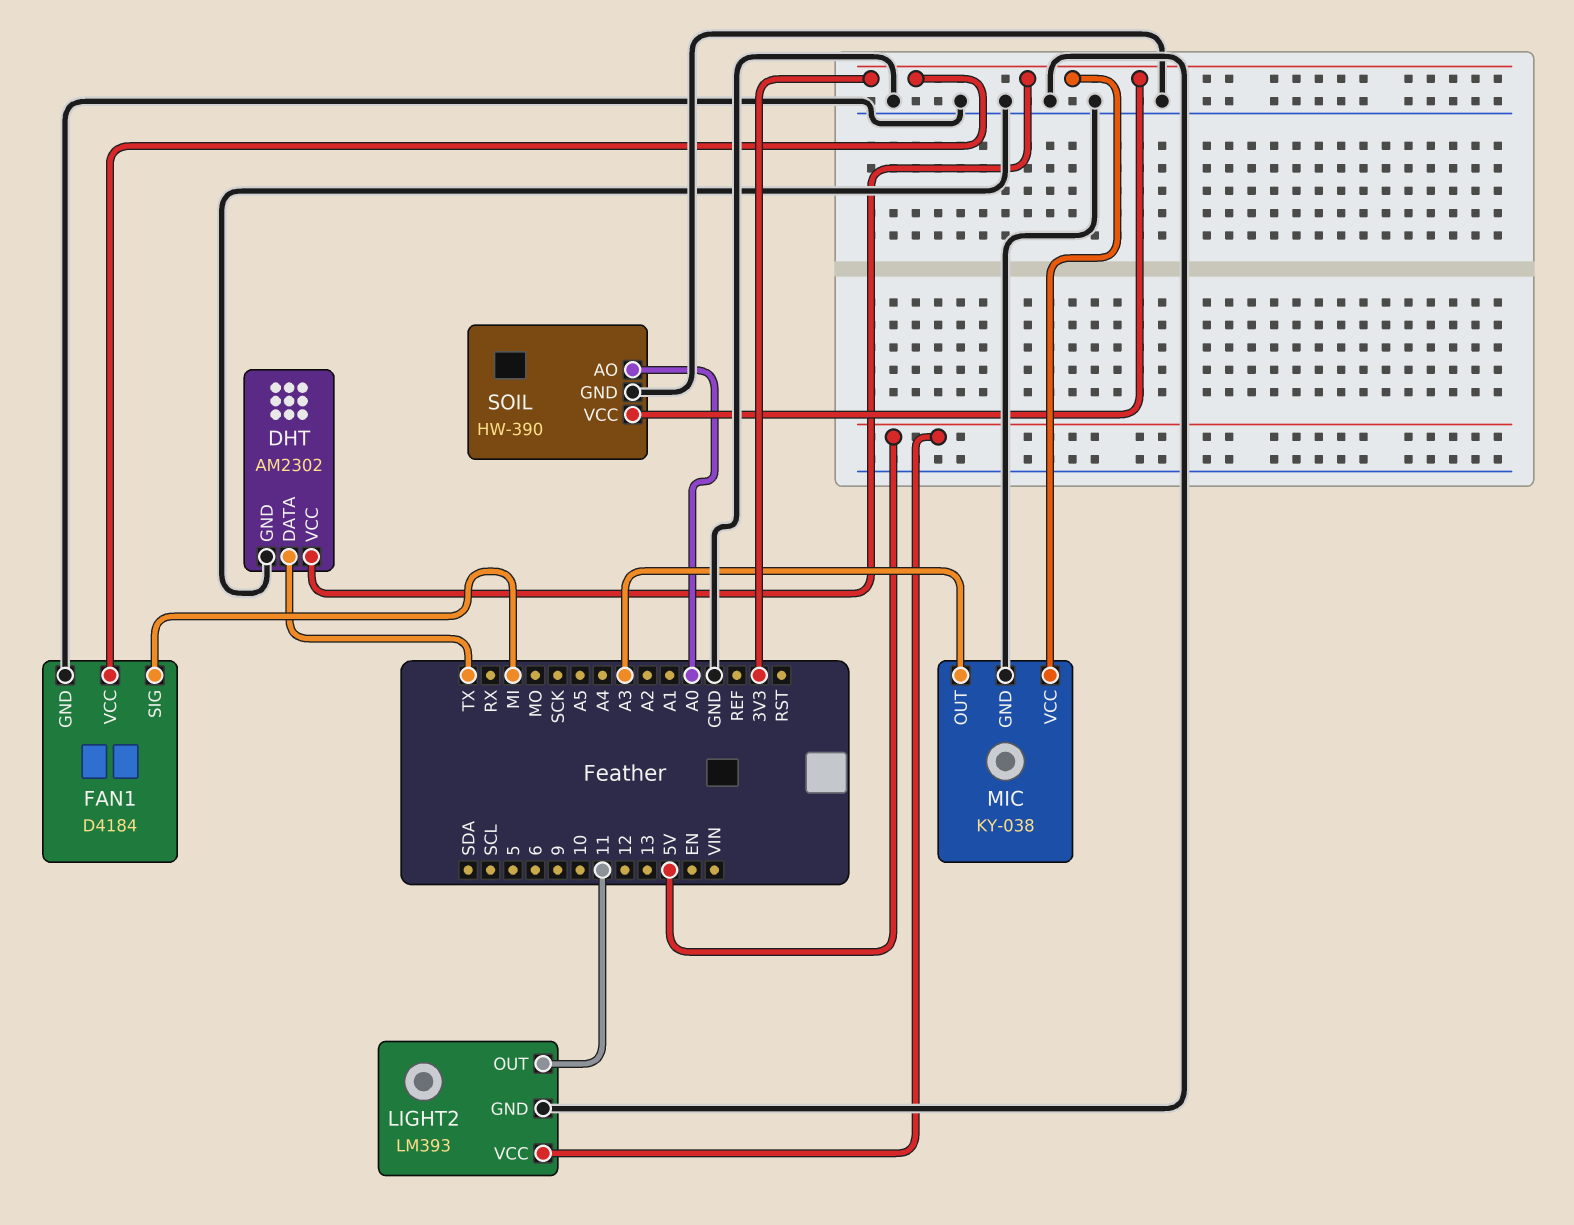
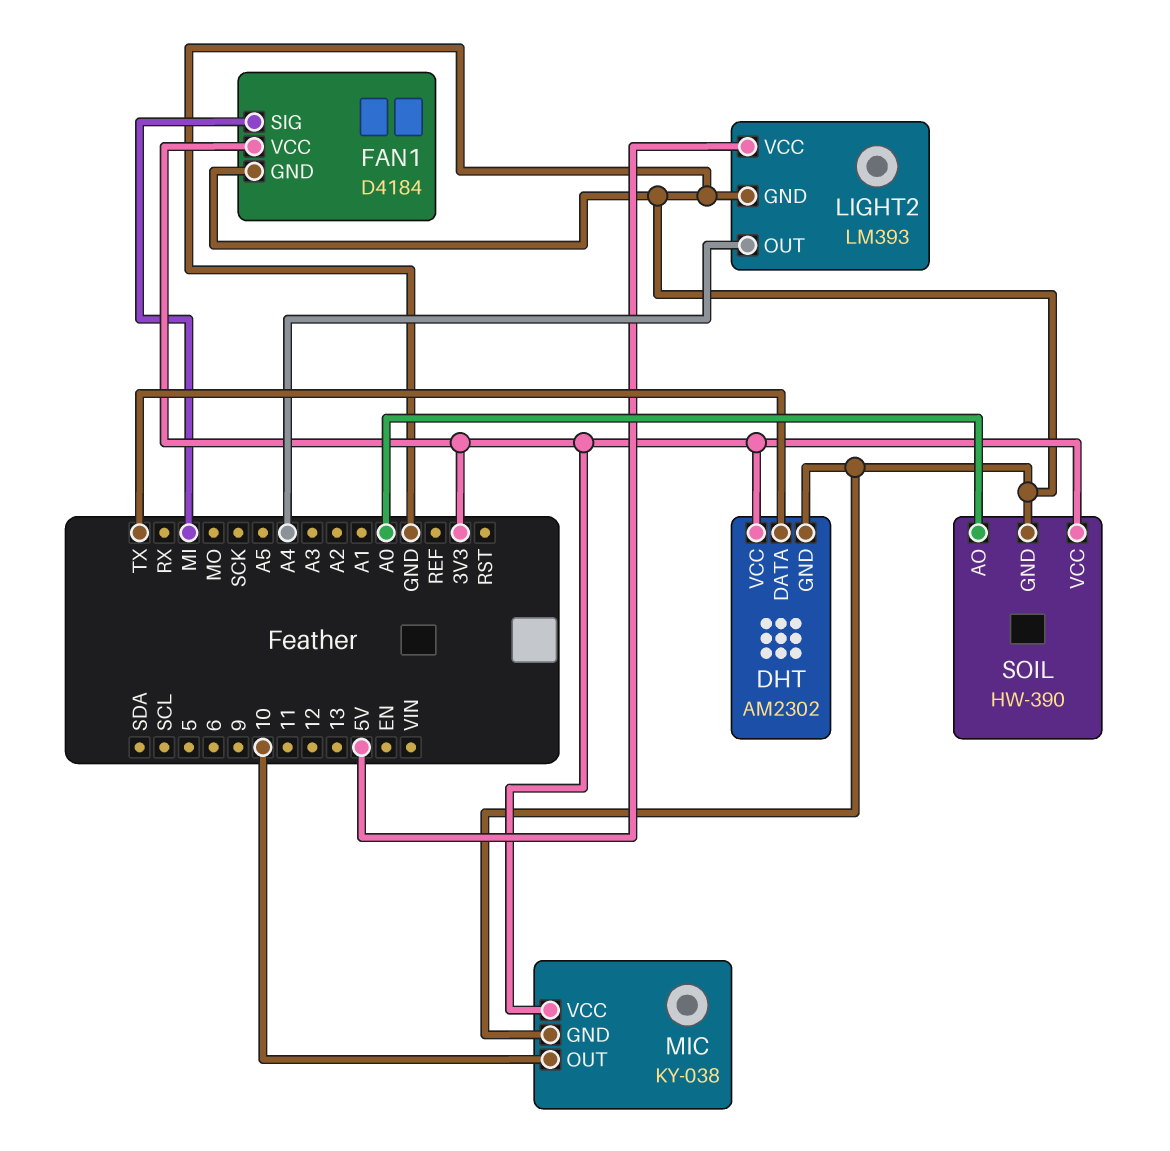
LIGHT2 pin OUT: 11 -> A4
MIC pin OUT: A3 -> 10

